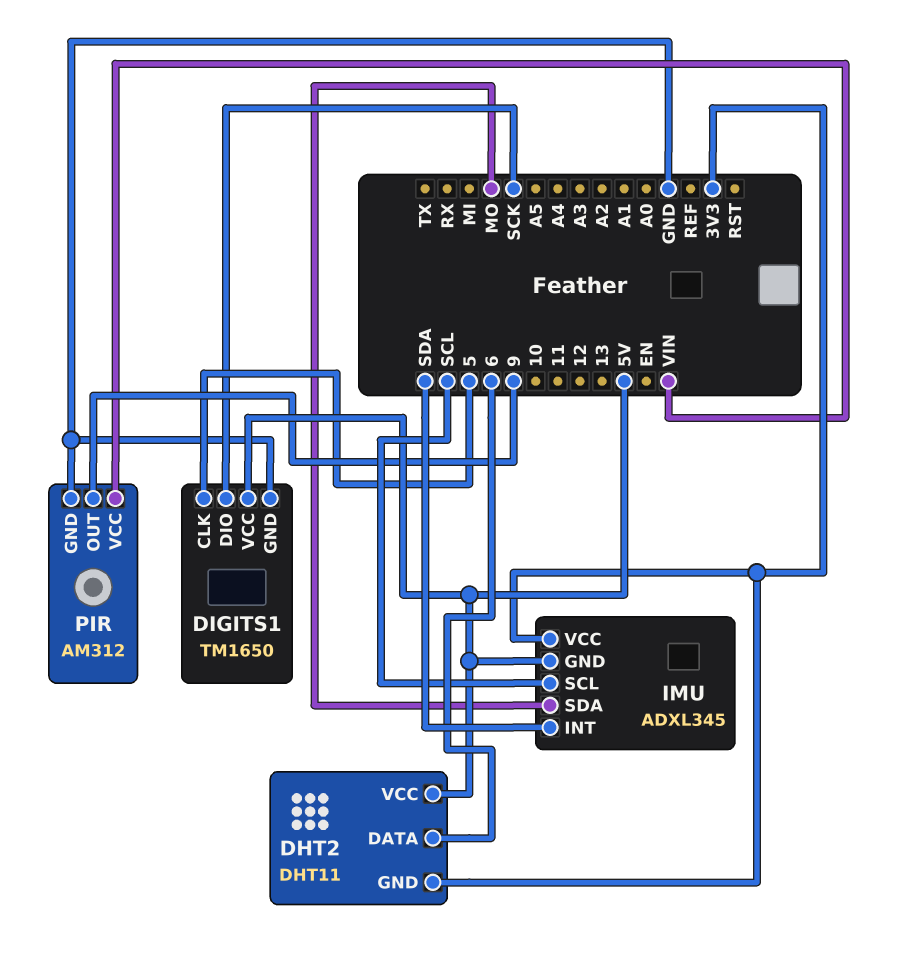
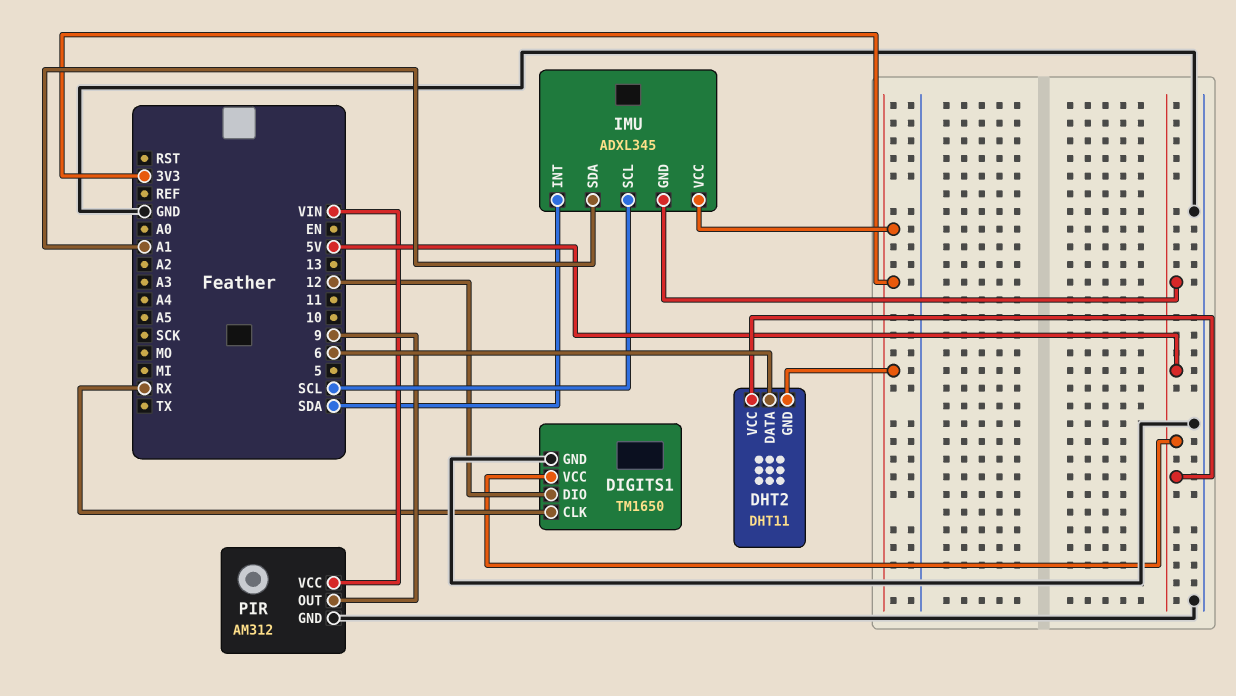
DIGITS1 pin CLK: 5 -> RX
DIGITS1 pin DIO: SCK -> 12
IMU pin SDA: MO -> A1

